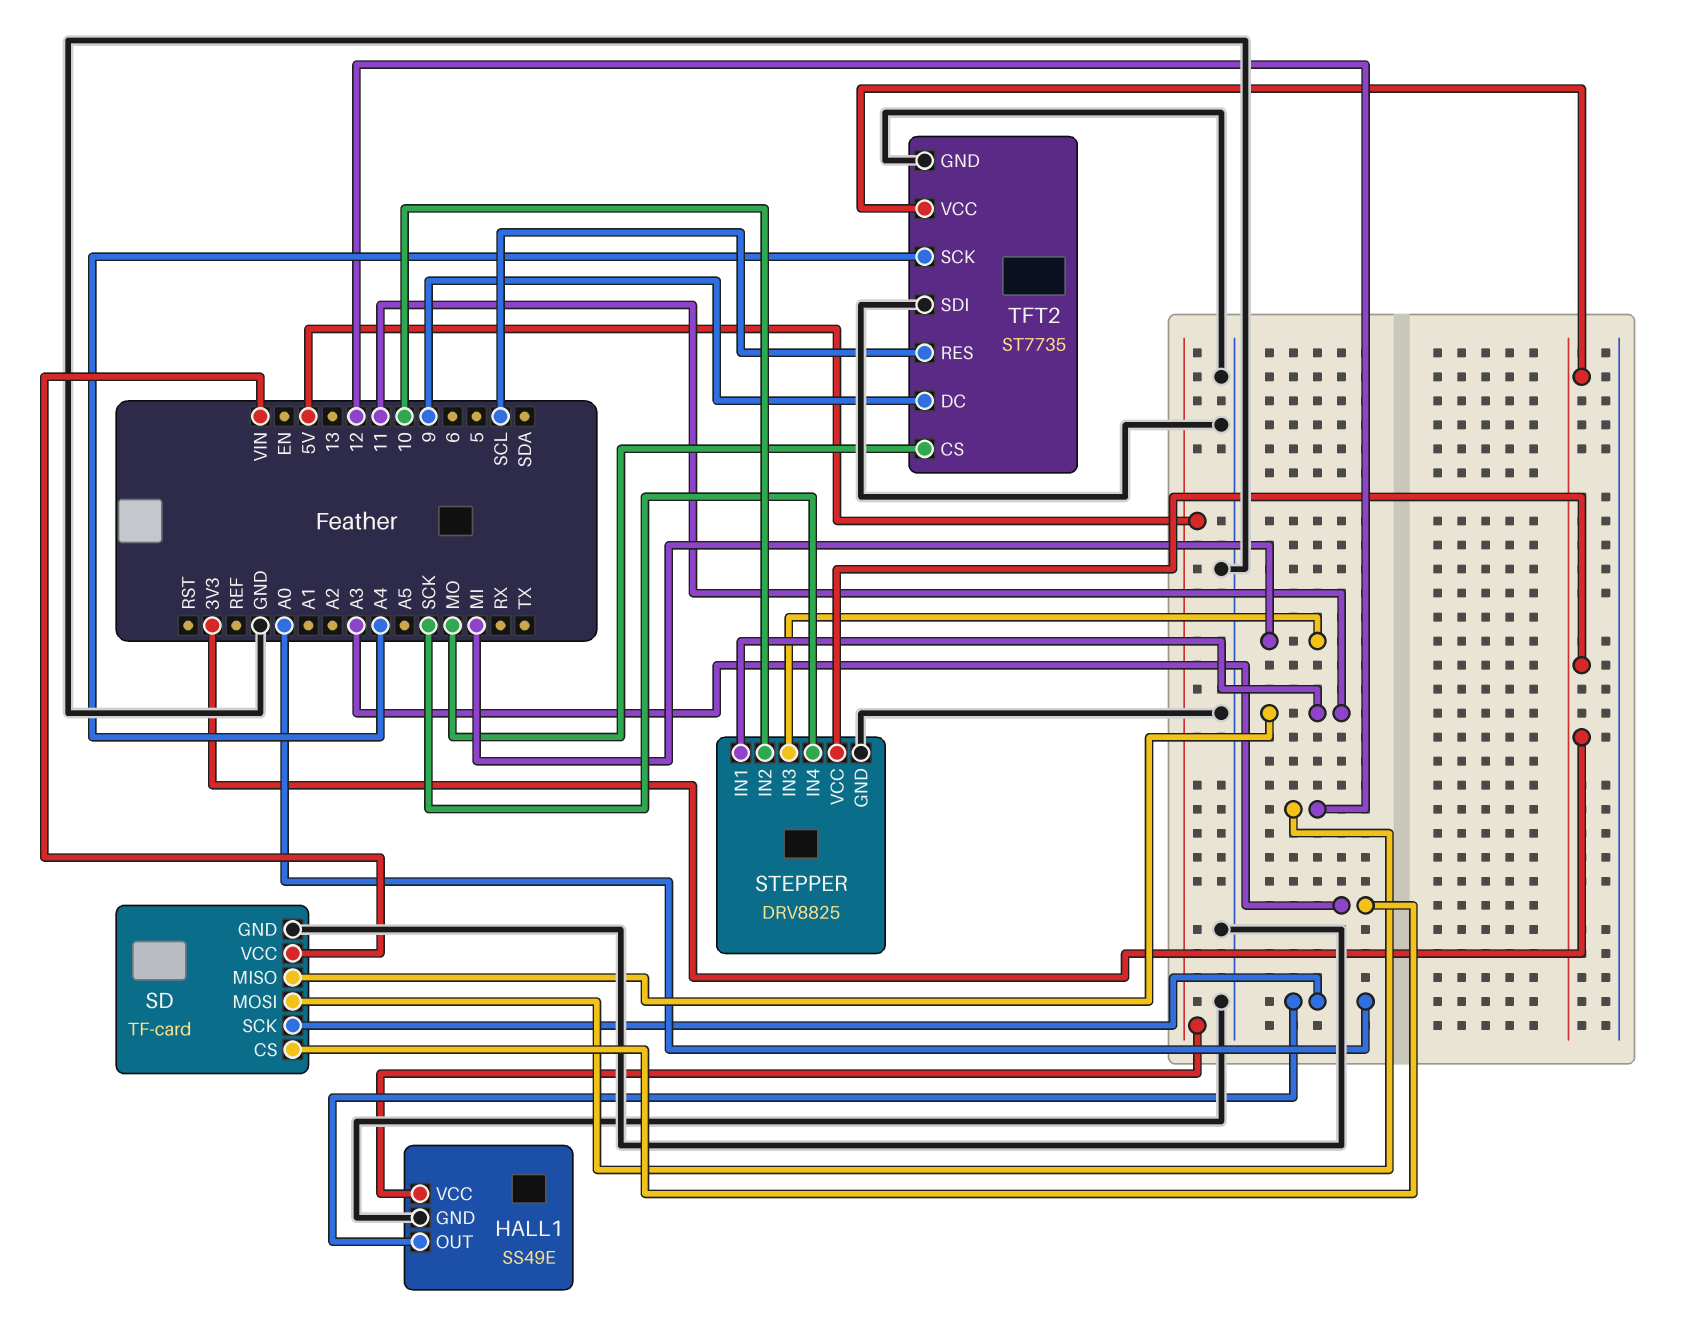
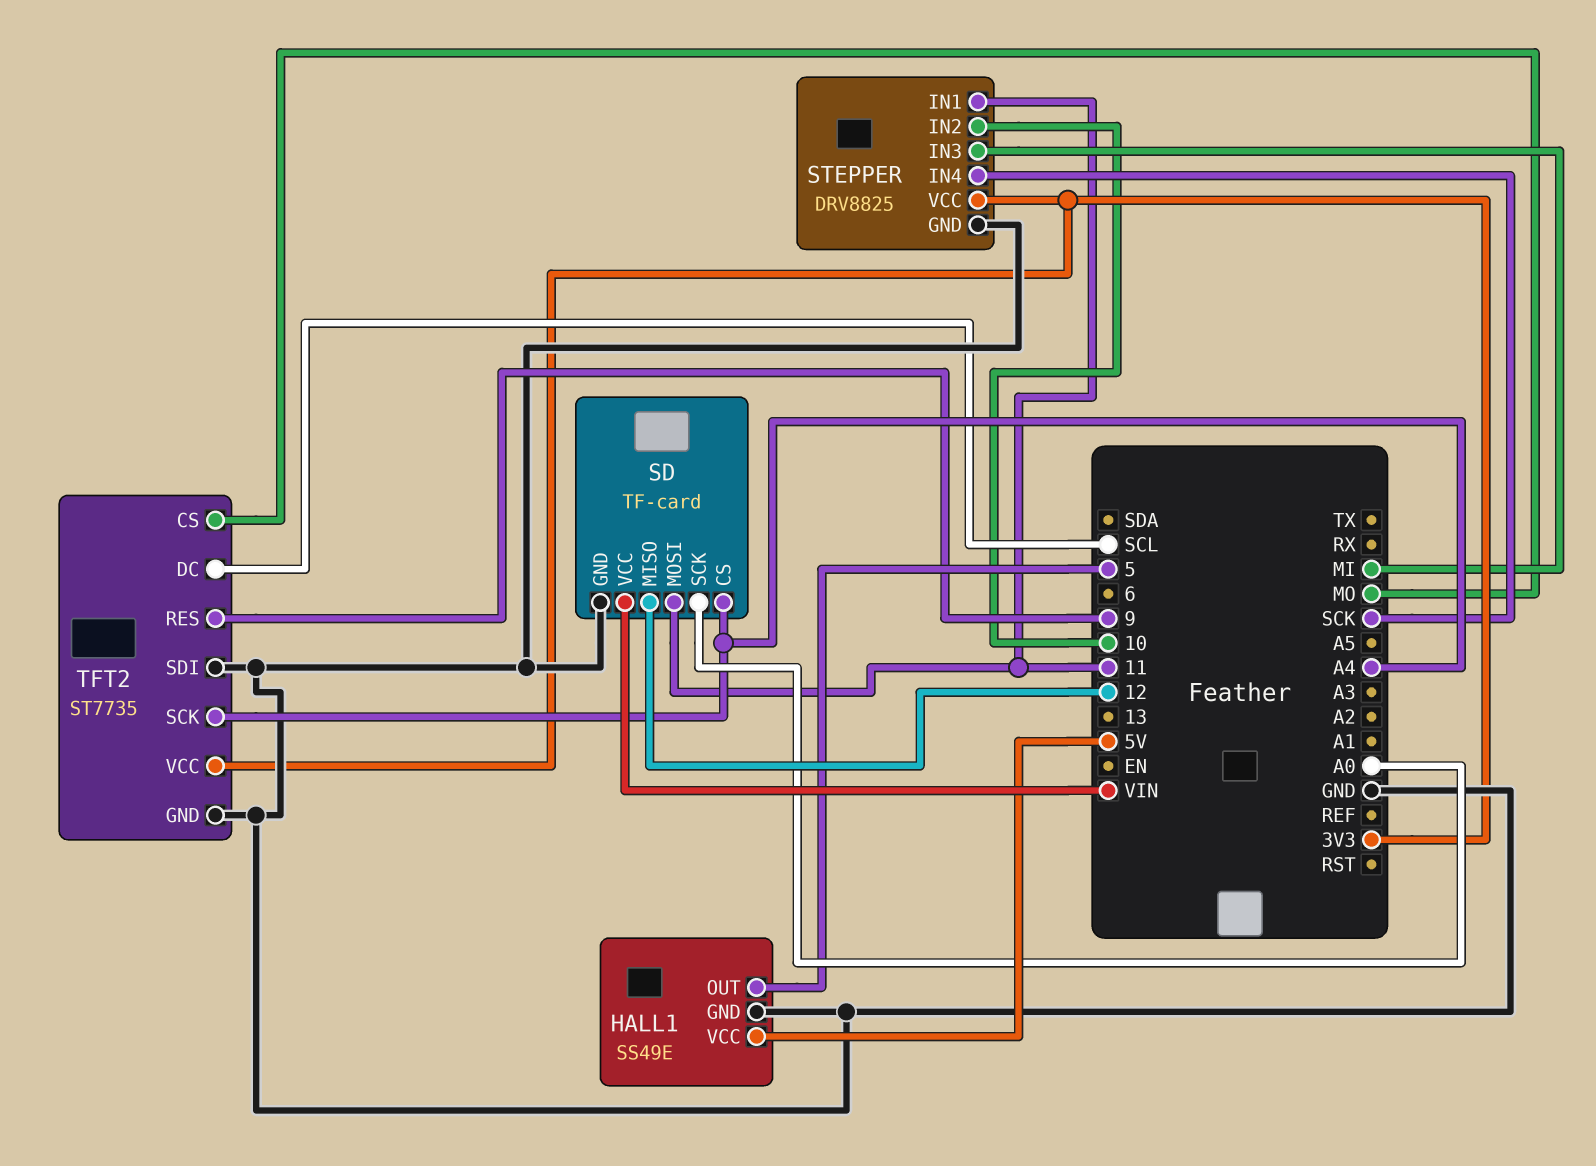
HALL1 pin OUT: A0 -> 5
SD pin CS: A3 -> A4
SD pin MISO: 11 -> 12
SD pin MOSI: 12 -> 11
TFT2 pin DC: 9 -> SCL
TFT2 pin RES: SCL -> 9

